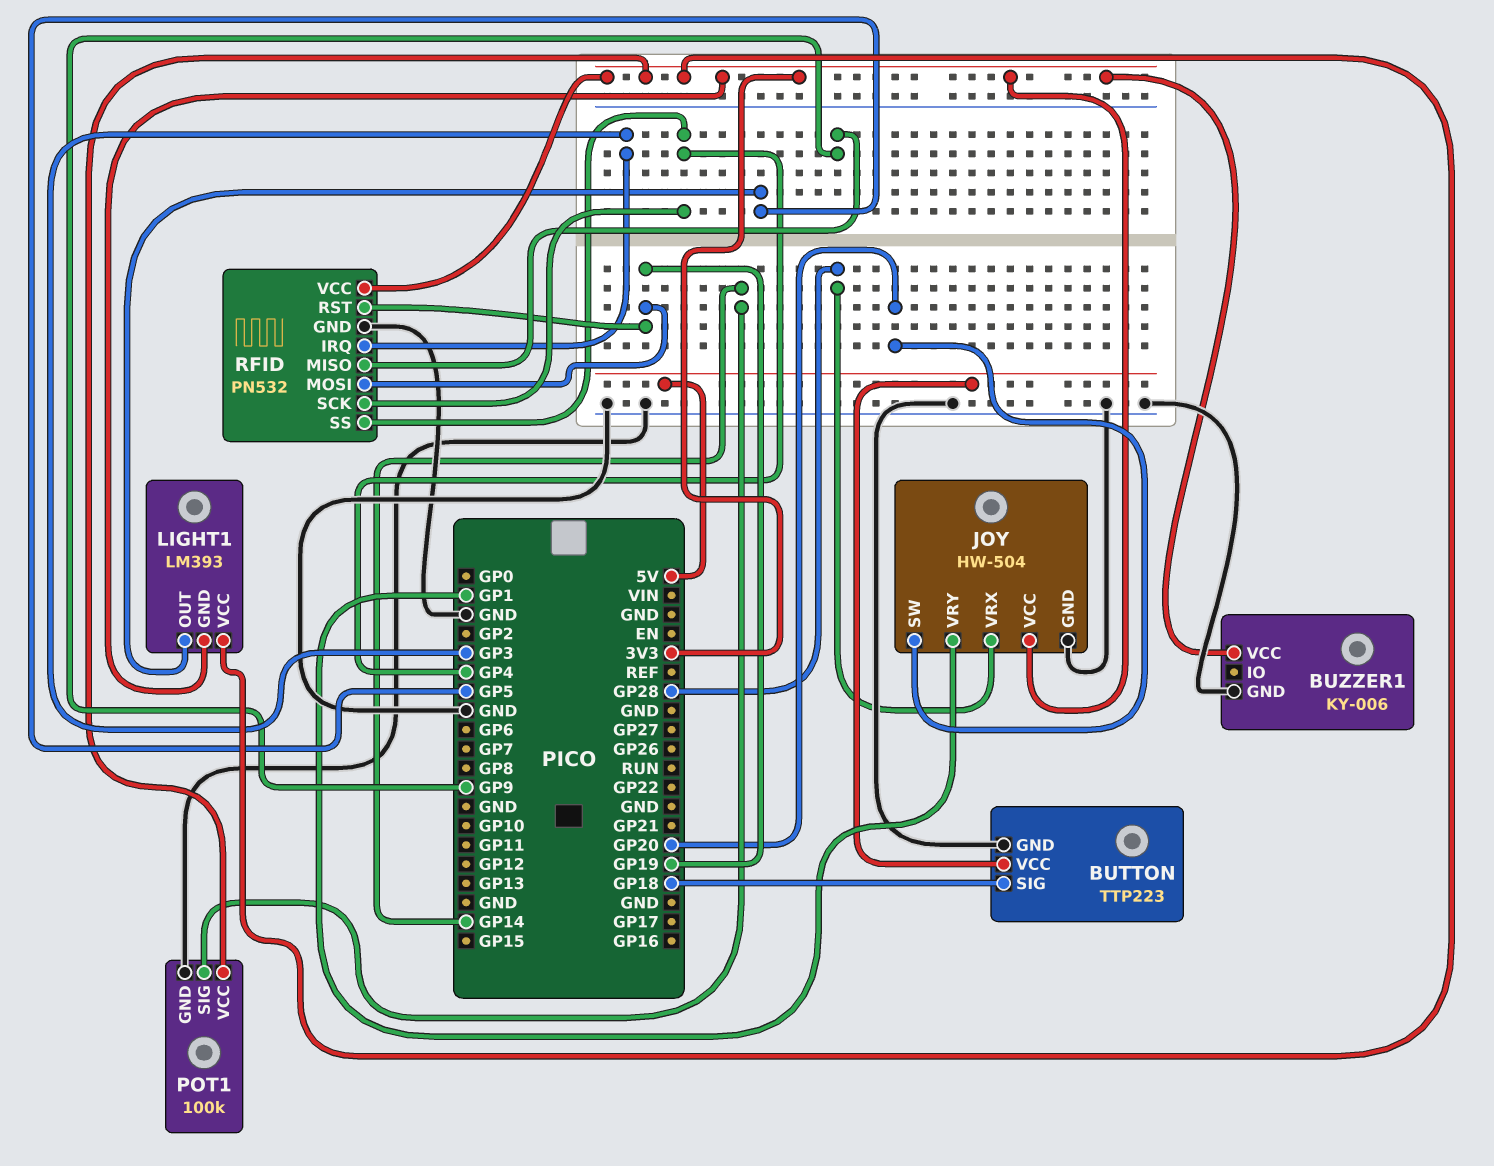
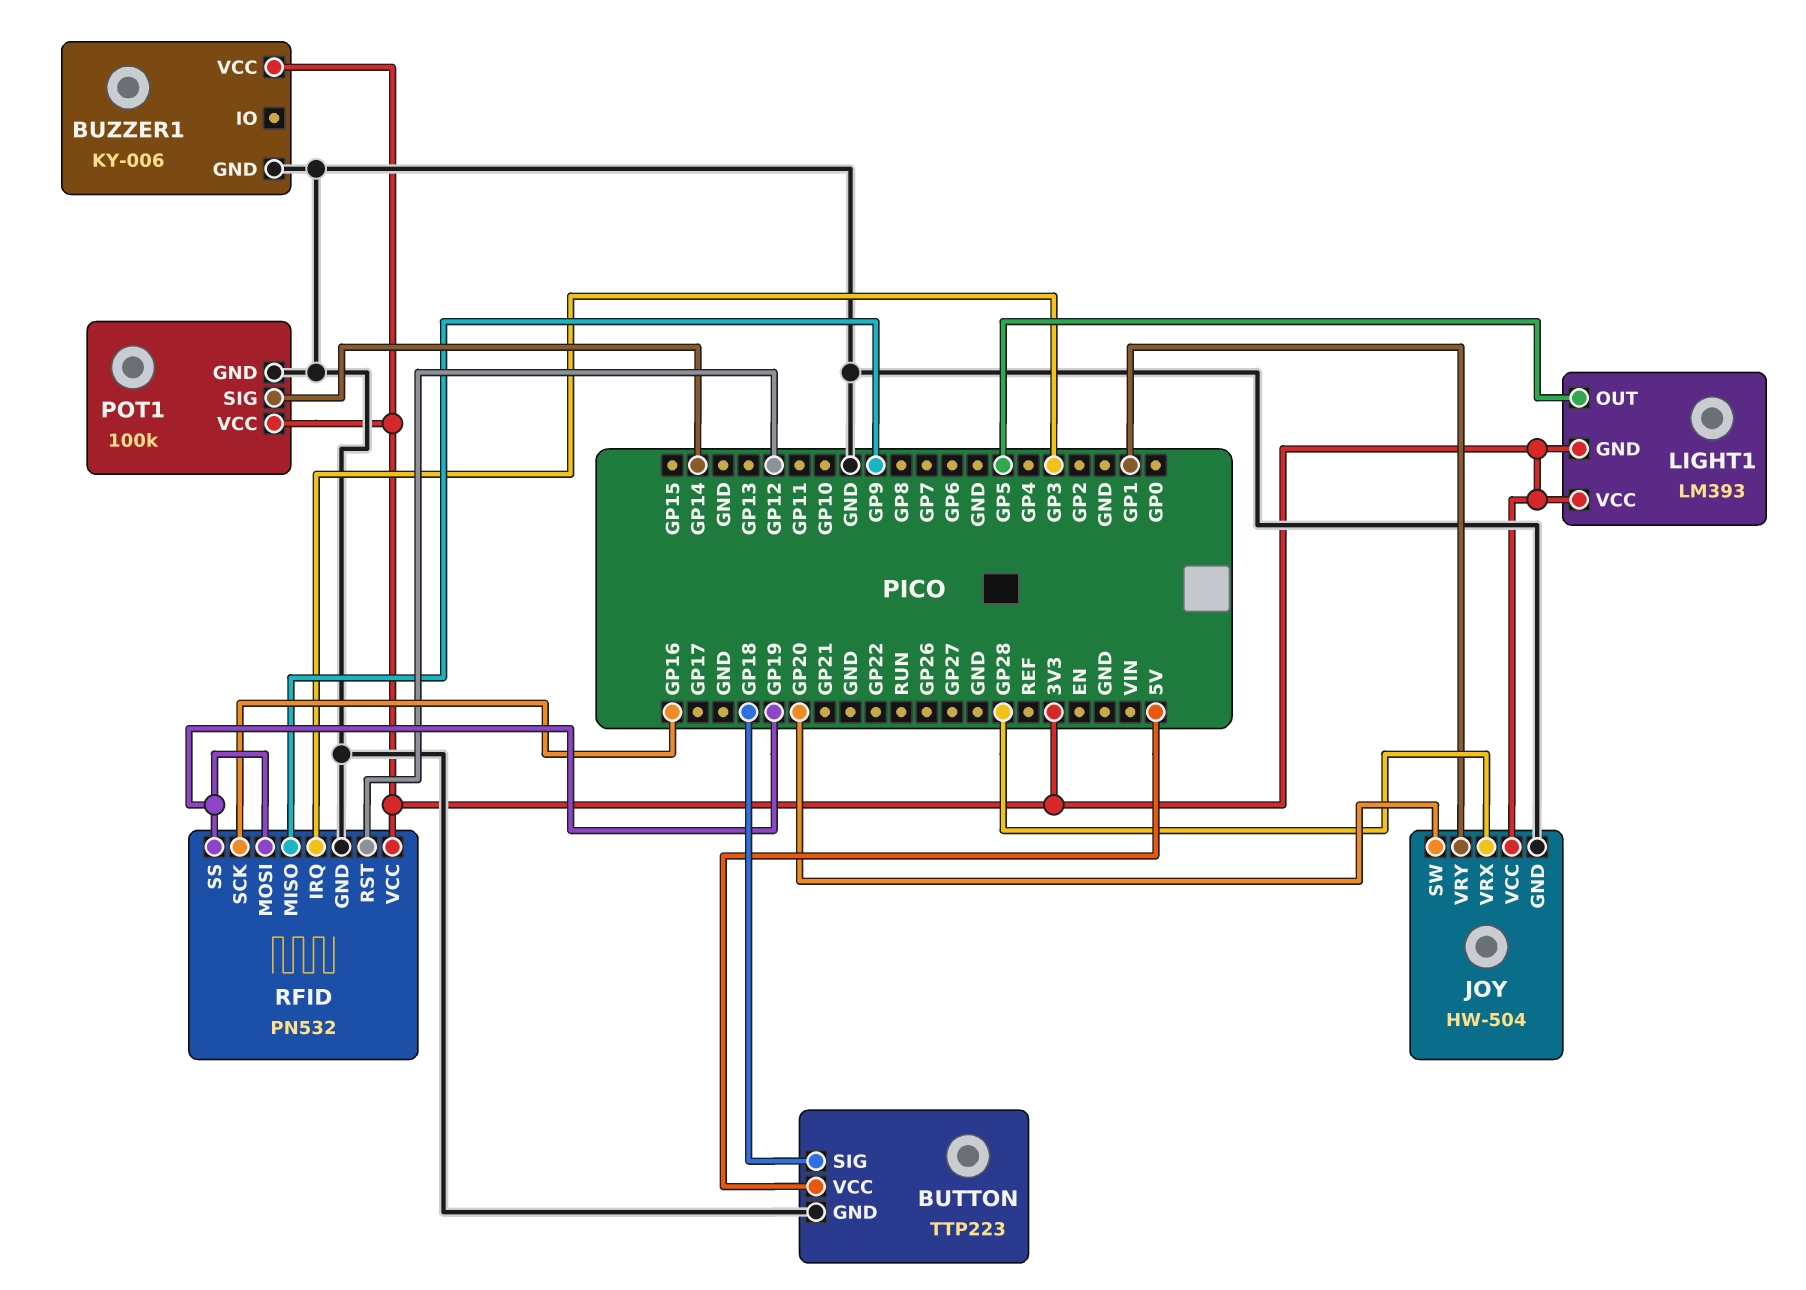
RFID pin RST: GP19 -> GP12
RFID pin SCK: GP4 -> GP16
RFID pin SS: GP4 -> GP19

